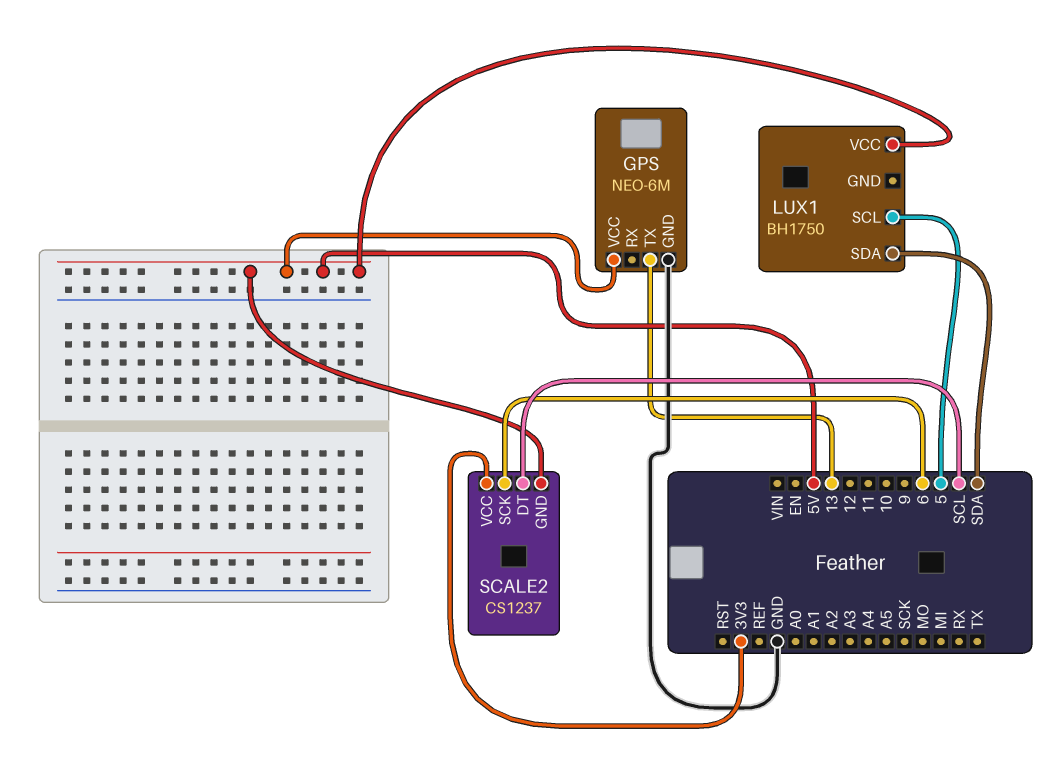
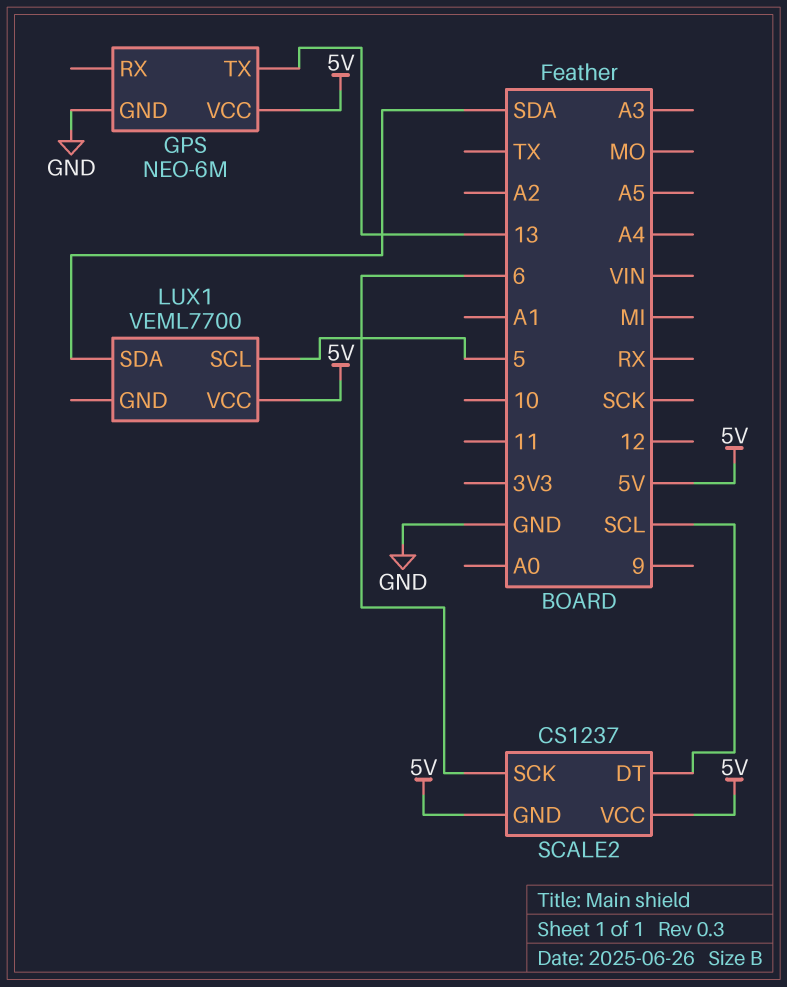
LUX1: BH1750 -> VEML7700
SCALE2 pin VCC: 3V3 -> 5V

